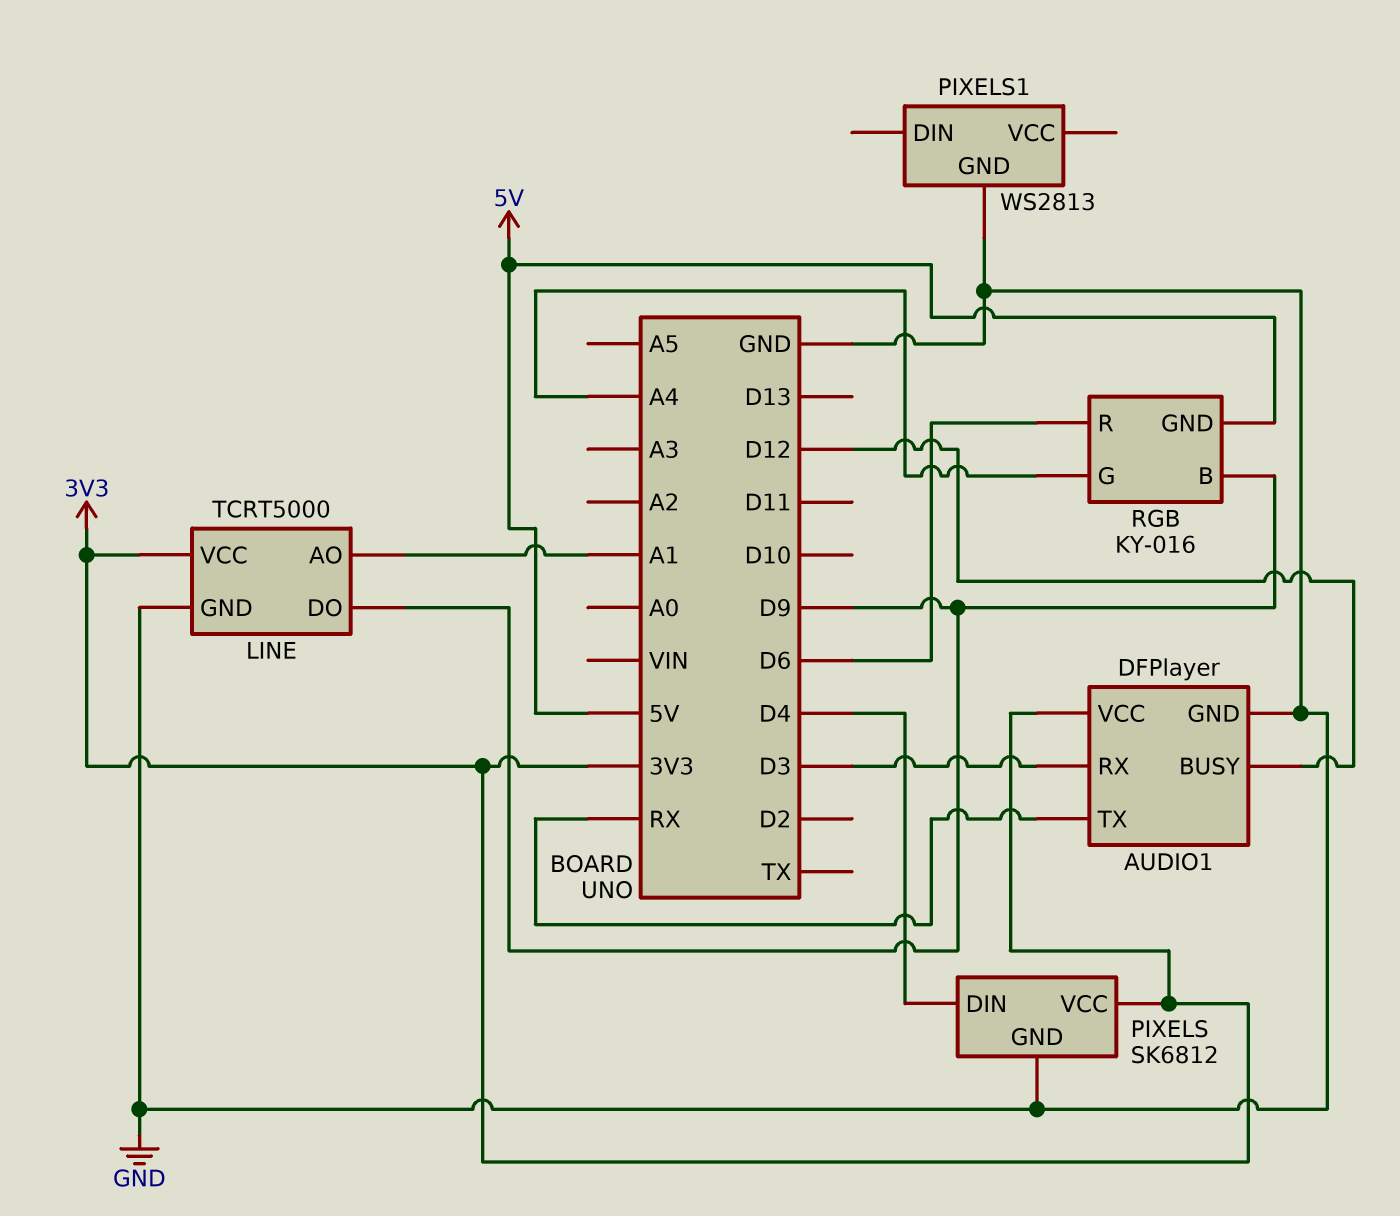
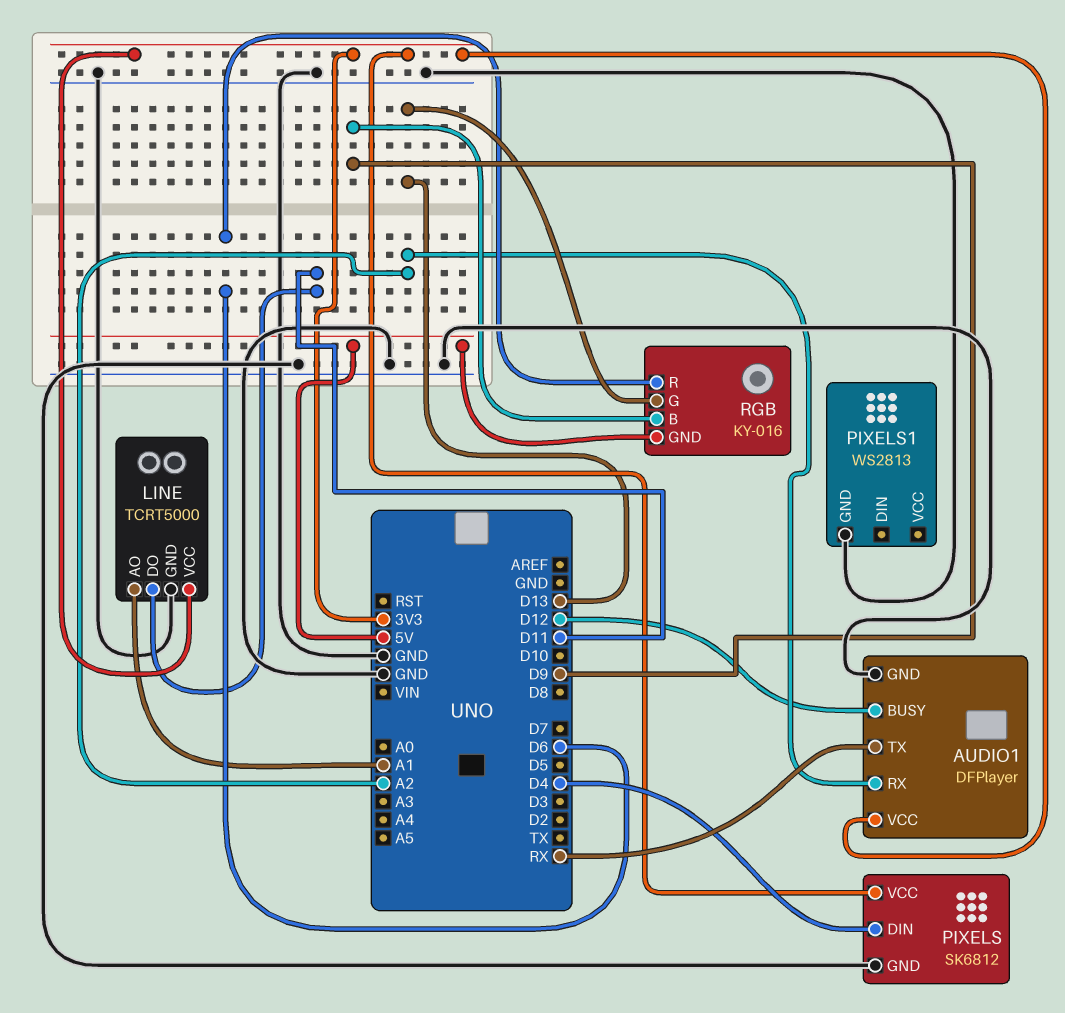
AUDIO1 pin RX: D3 -> A2
LINE pin DO: D9 -> D11
RGB pin G: A4 -> D13

